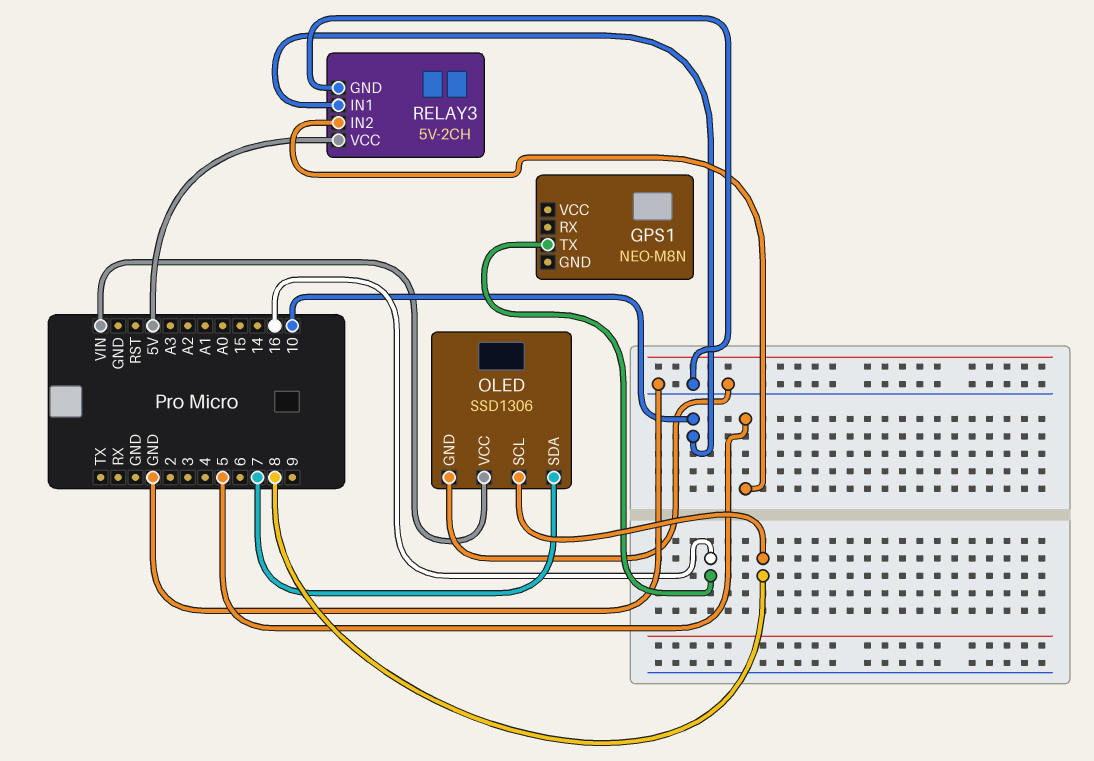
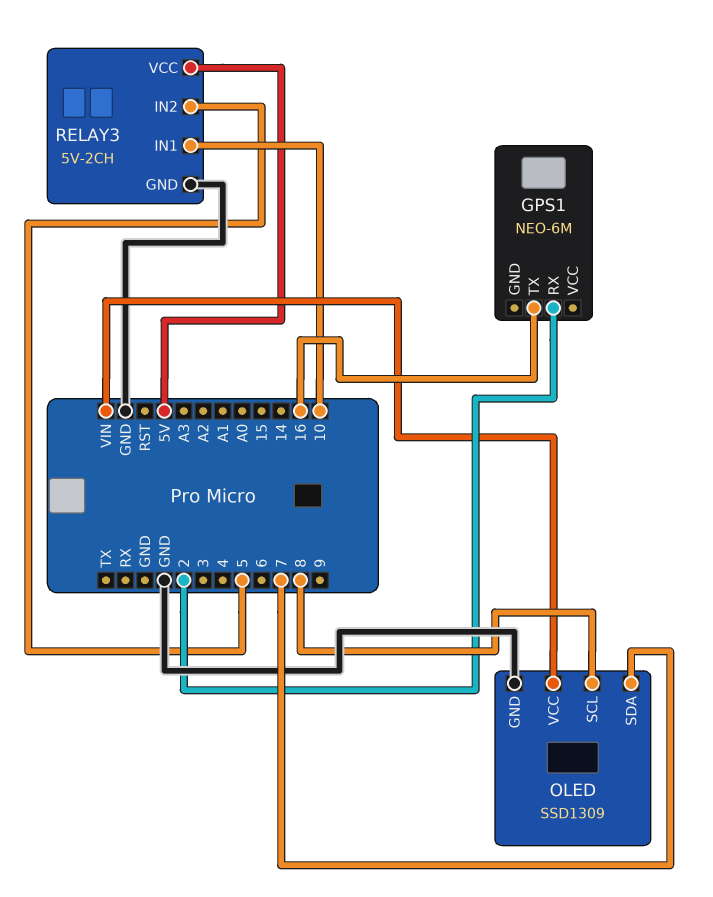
GPS1: NEO-M8N -> NEO-6M
GPS1 pin RX: none -> 2
OLED: SSD1306 -> SSD1309

